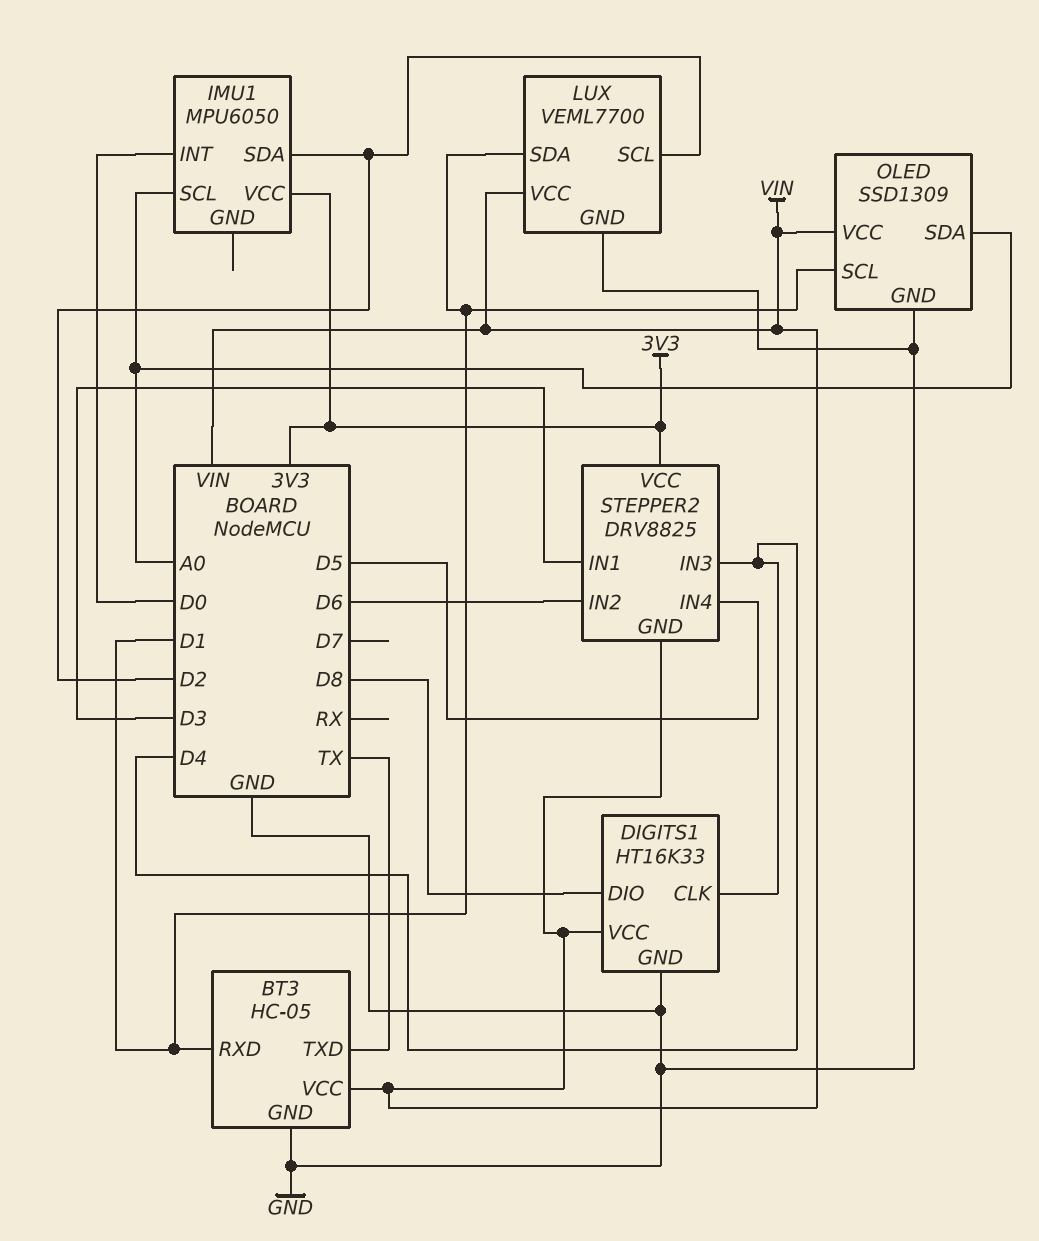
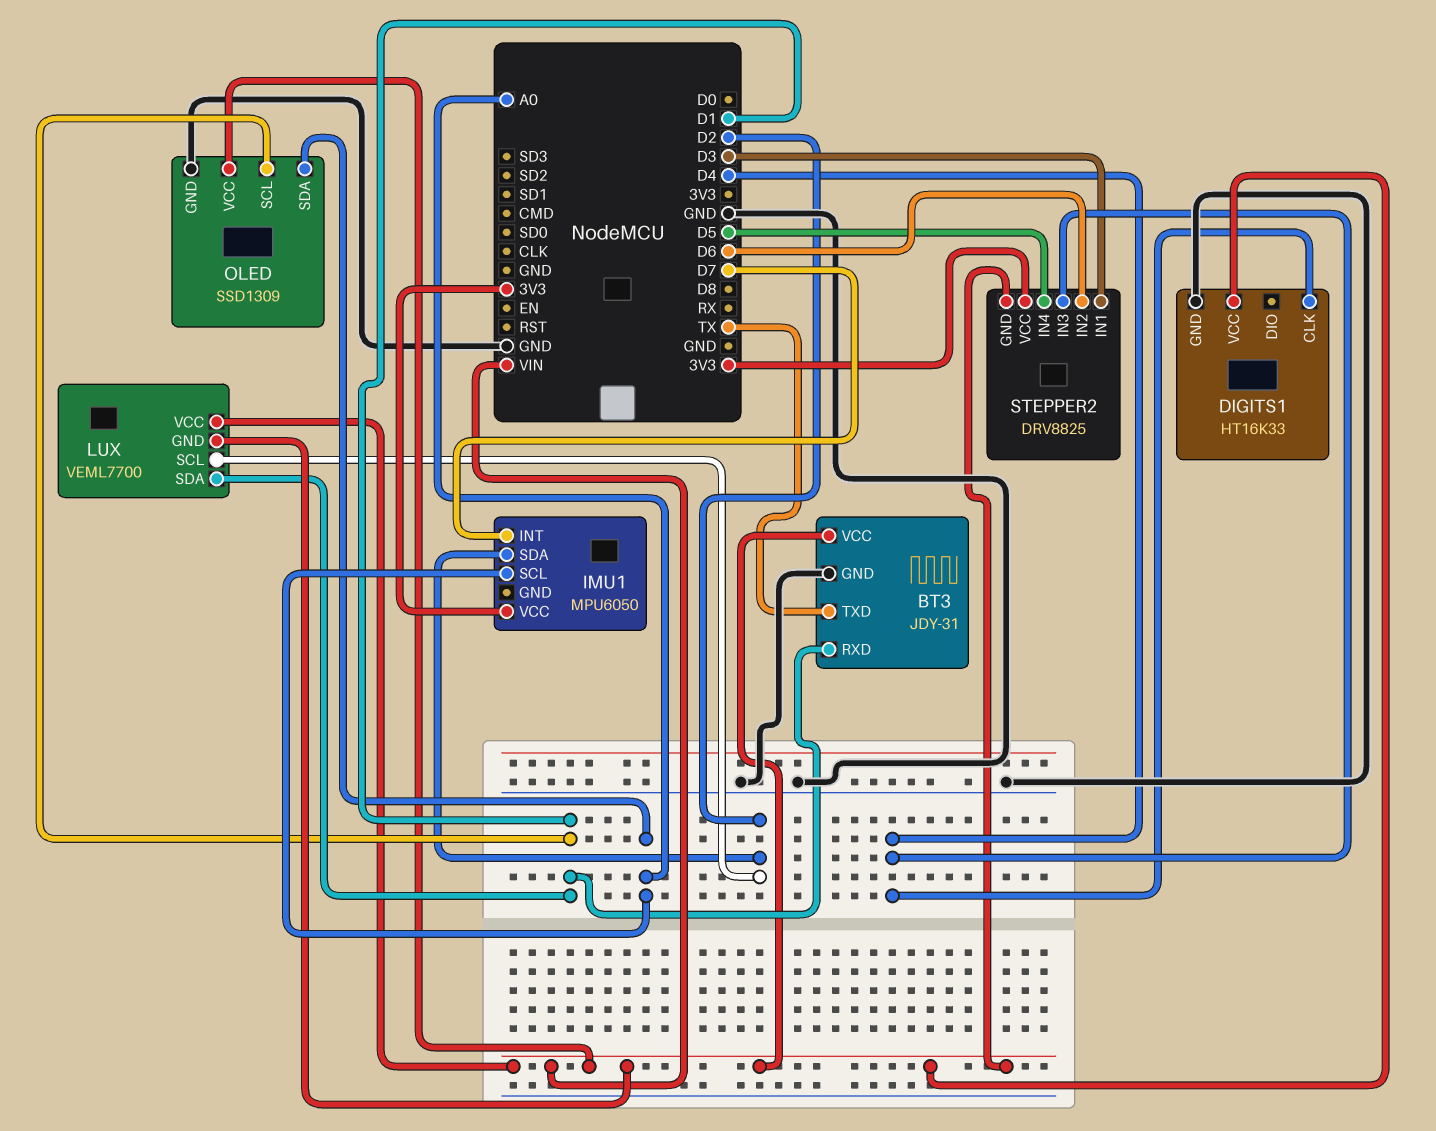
BT3: HC-05 -> JDY-31
DIGITS1 pin DIO: D8 -> none
IMU1 pin INT: D0 -> D7
LUX pin GND: GND -> VIN

